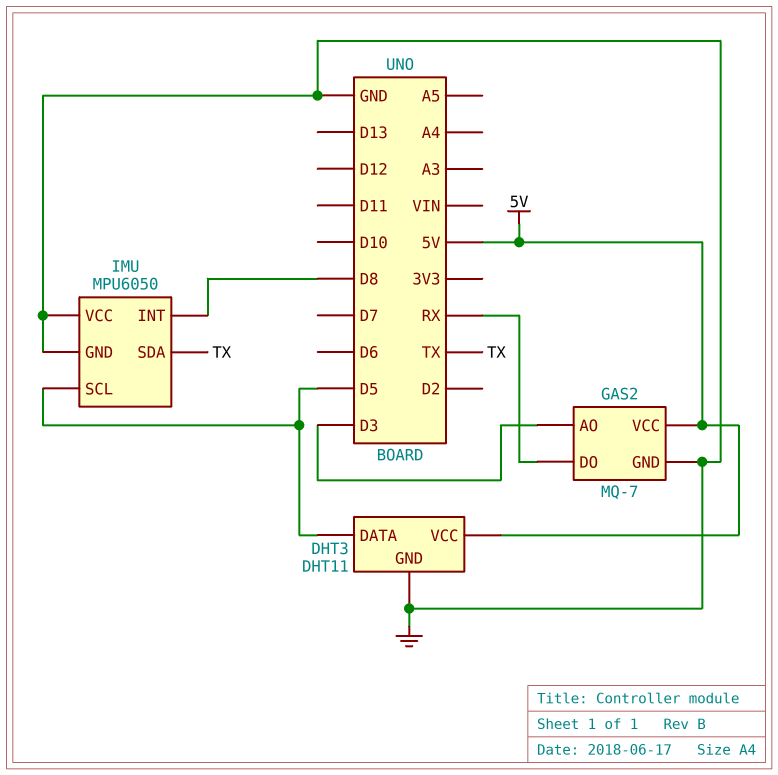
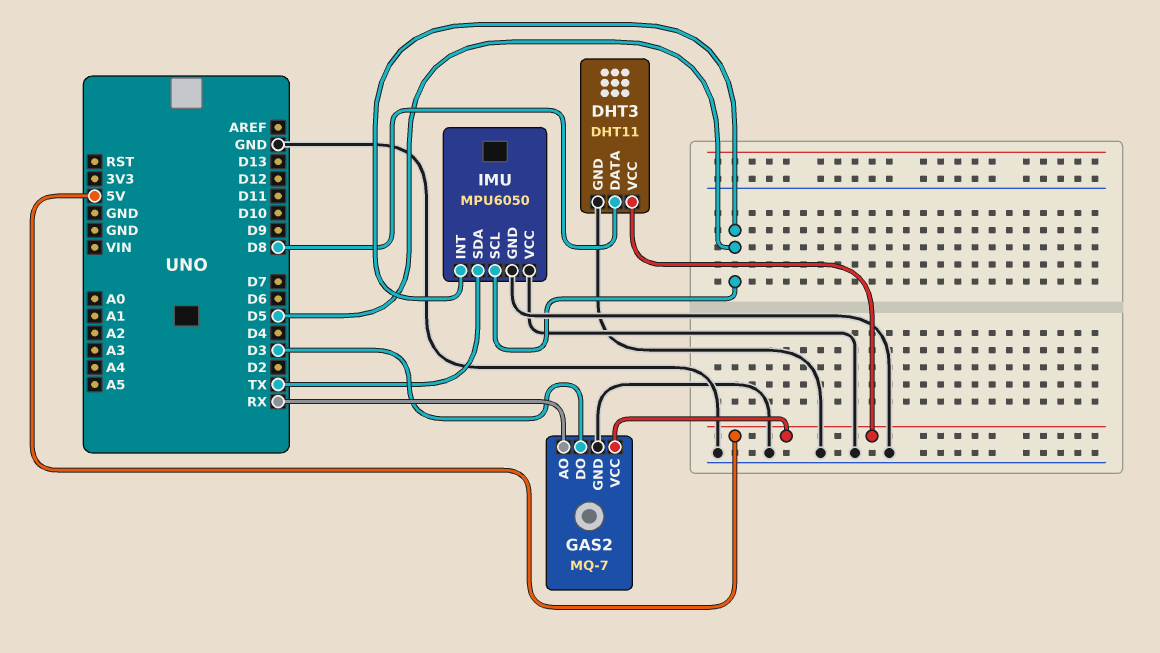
DHT3 pin DATA: D5 -> D8
GAS2 pin AO: D3 -> RX
GAS2 pin DO: RX -> D3
IMU pin INT: D8 -> D5

